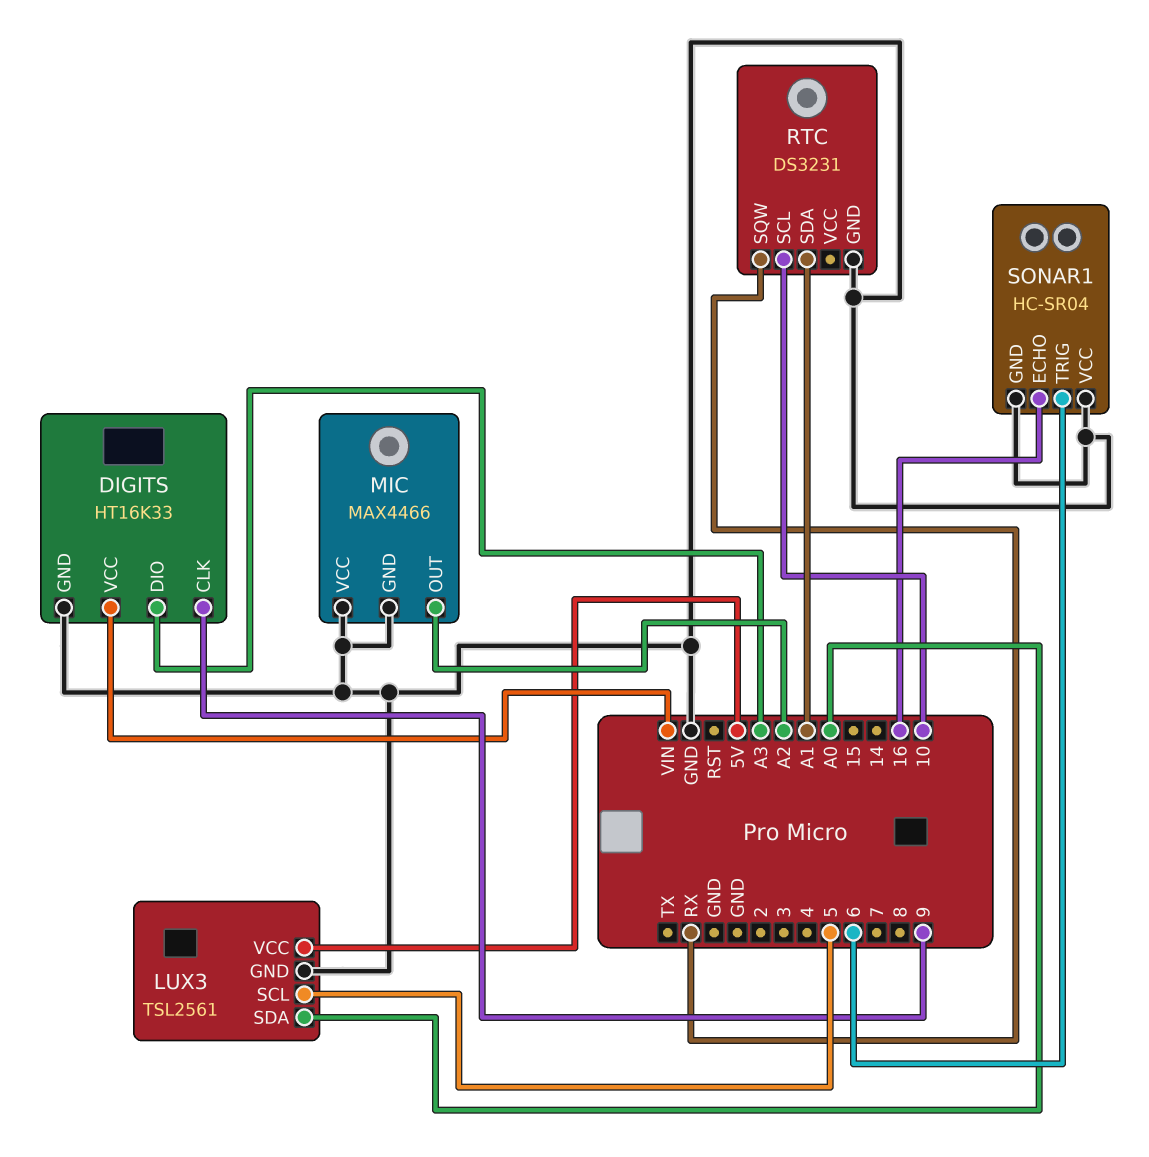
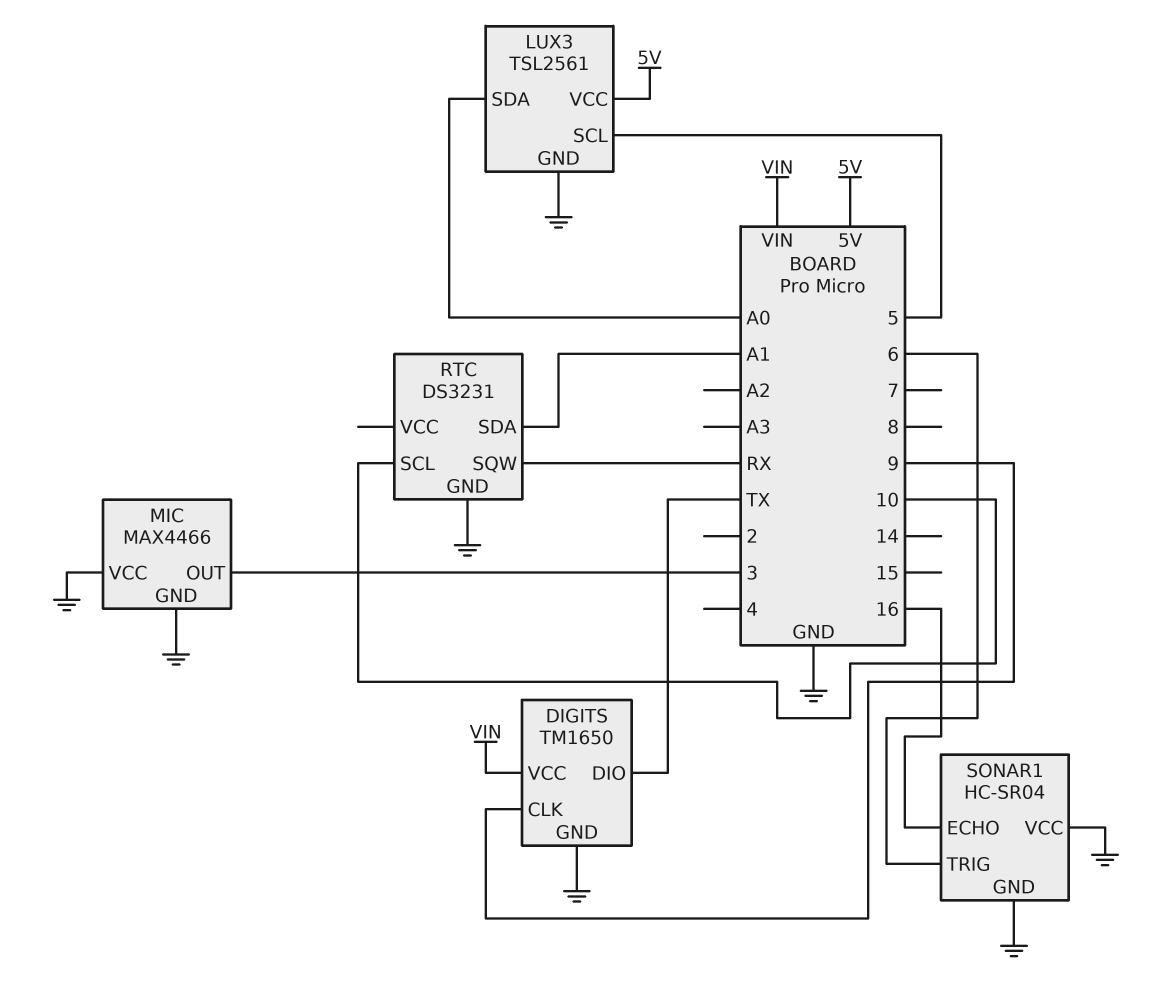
DIGITS: HT16K33 -> TM1650
DIGITS pin DIO: A3 -> TX
MIC pin OUT: A2 -> 3

